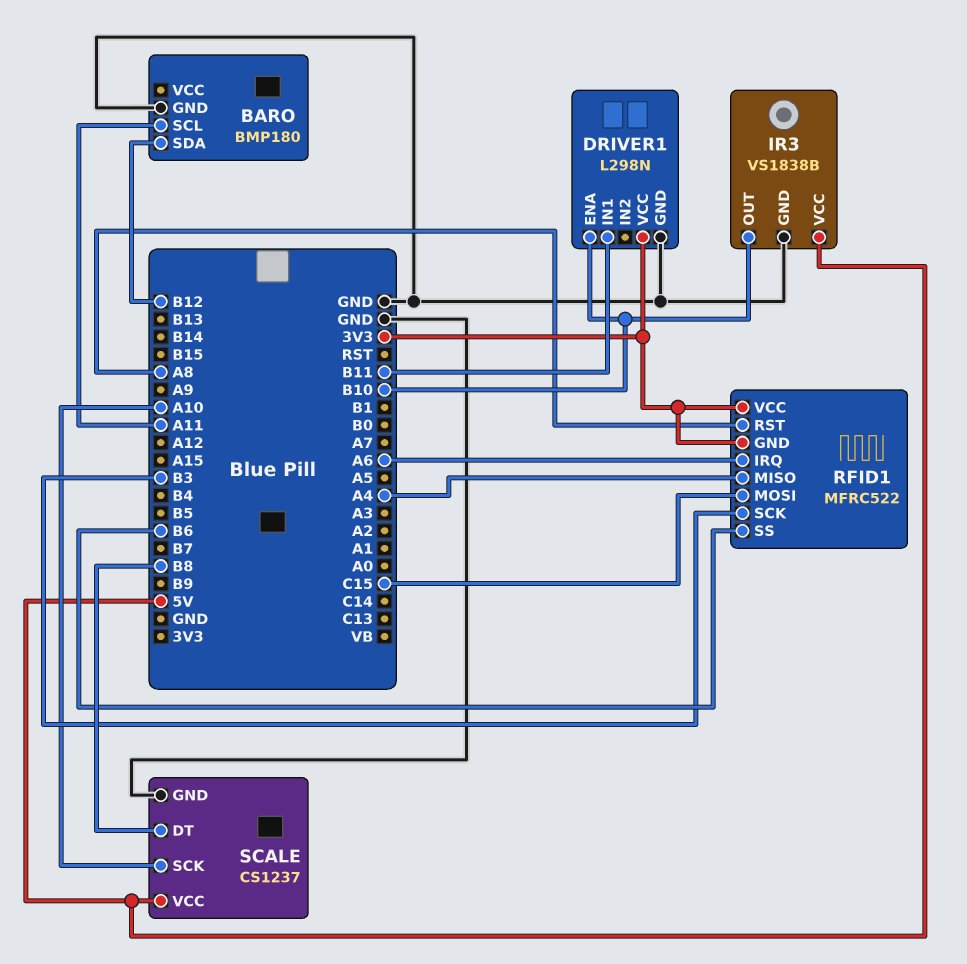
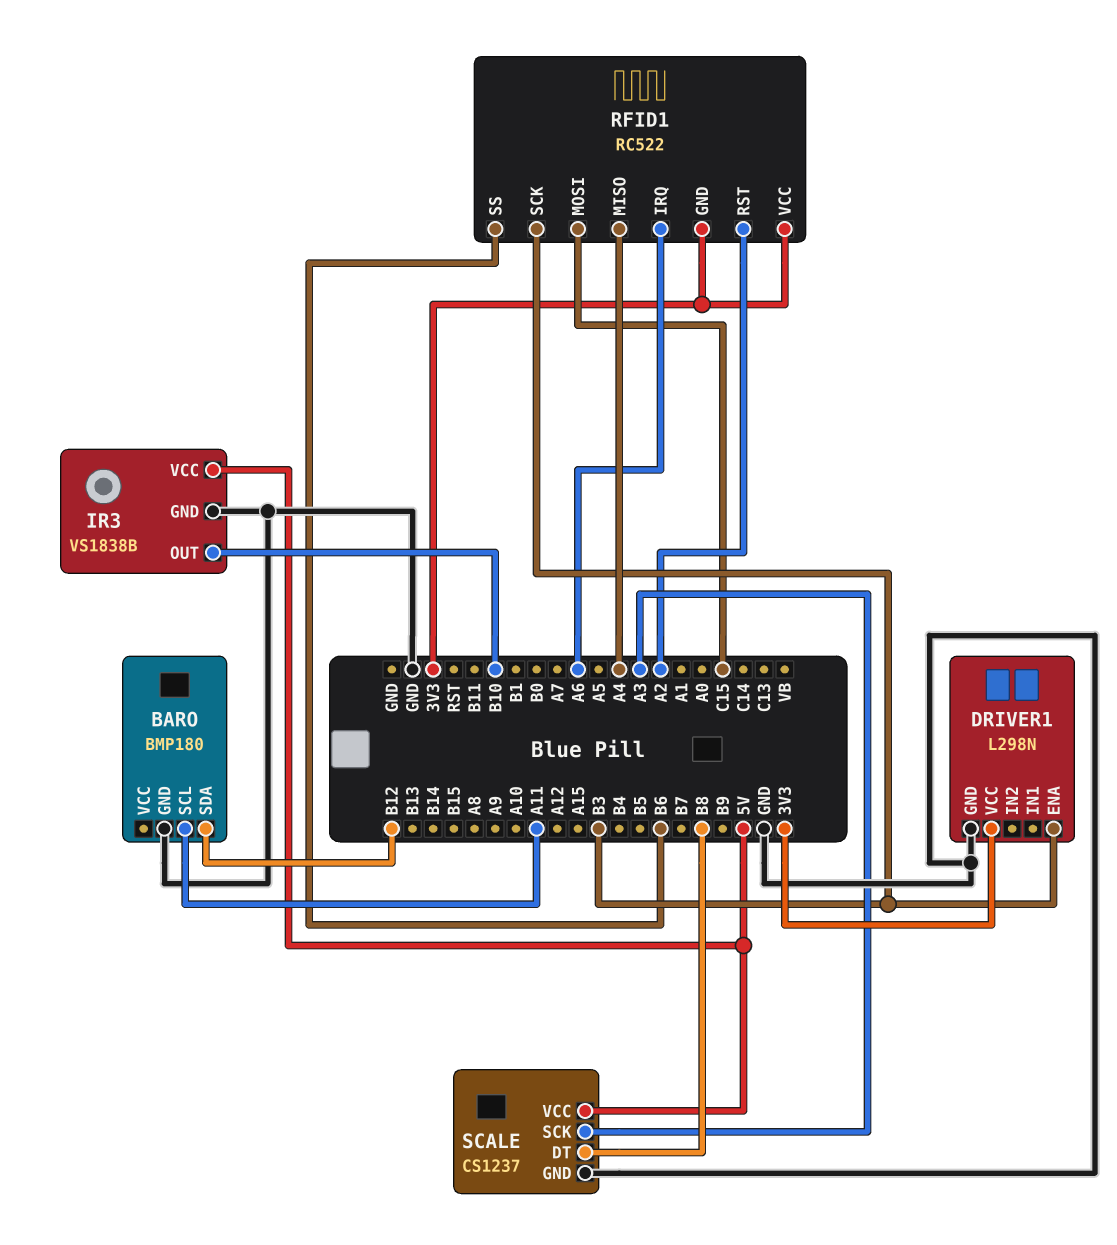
DRIVER1 pin ENA: B10 -> B3
DRIVER1 pin IN1: B11 -> none
RFID1: MFRC522 -> RC522
RFID1 pin RST: A8 -> A2
SCALE pin SCK: A10 -> A3

